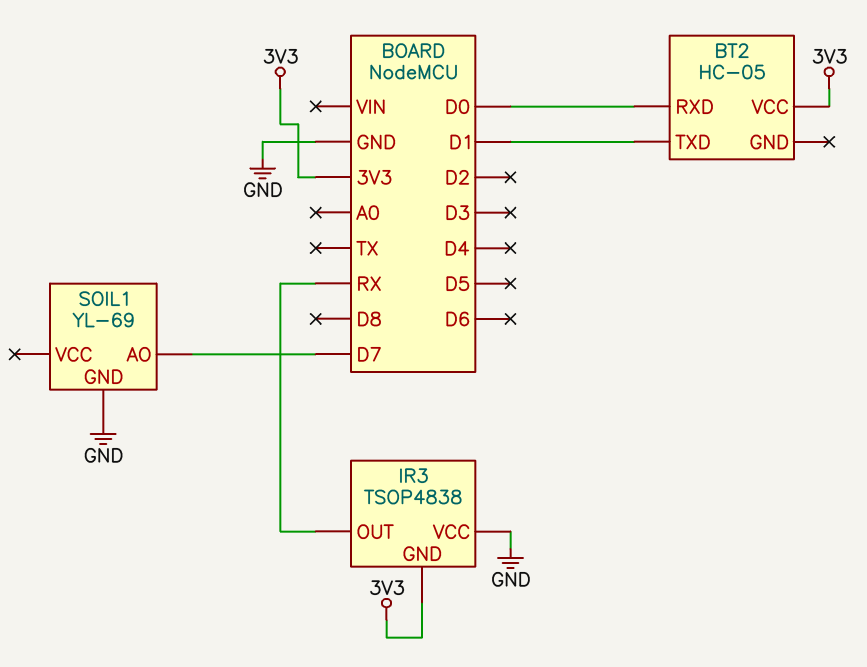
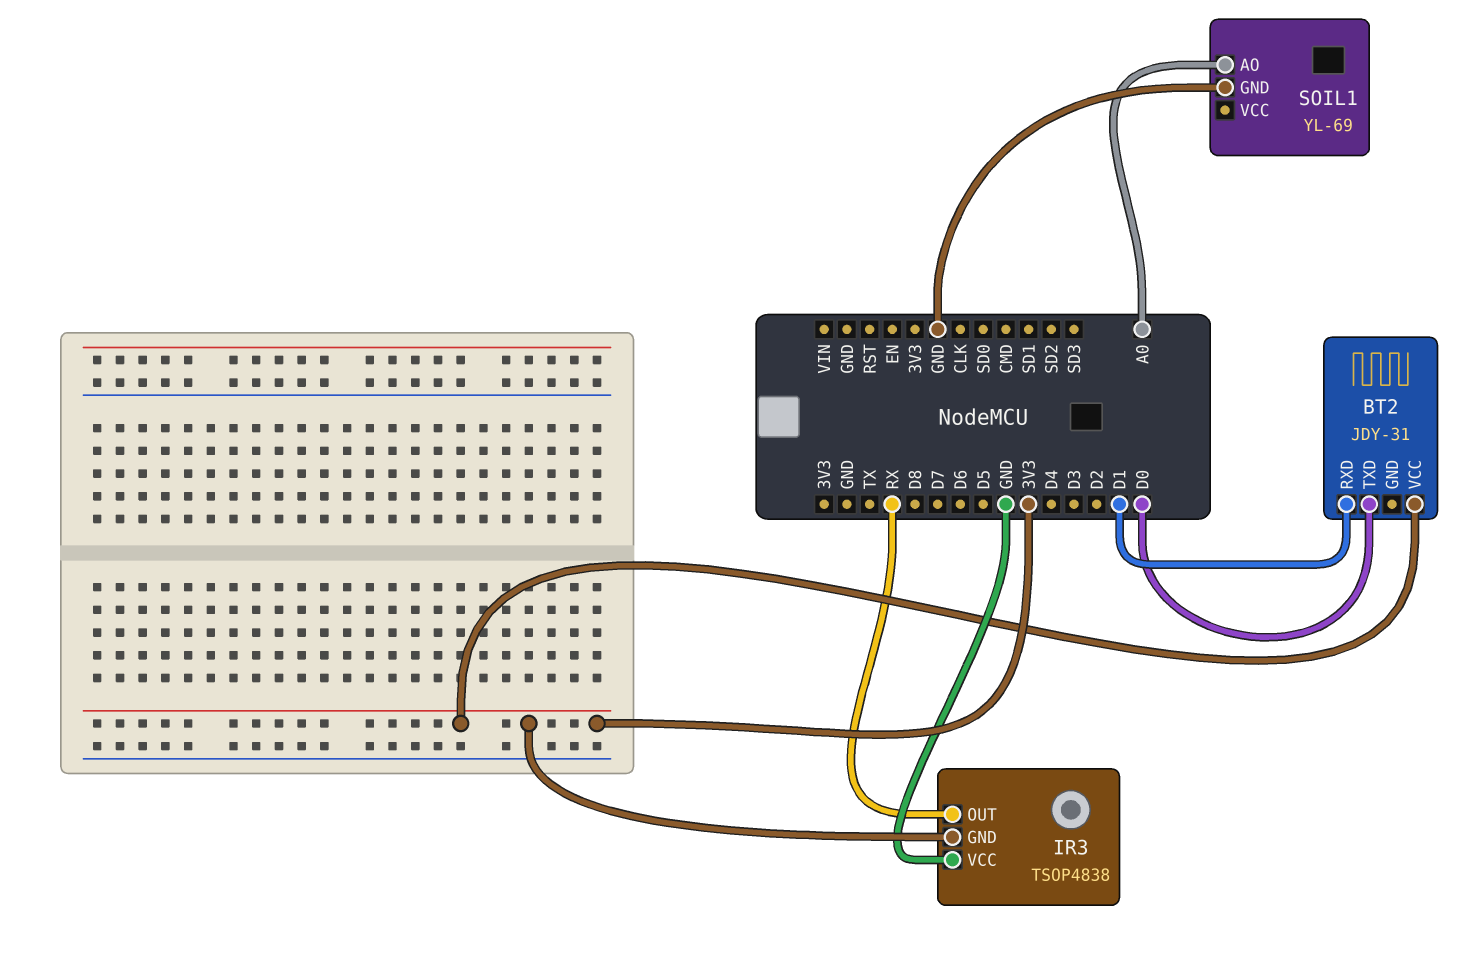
BT2: HC-05 -> JDY-31
BT2 pin RXD: D0 -> D1
BT2 pin TXD: D1 -> D0
SOIL1 pin AO: D7 -> A0

